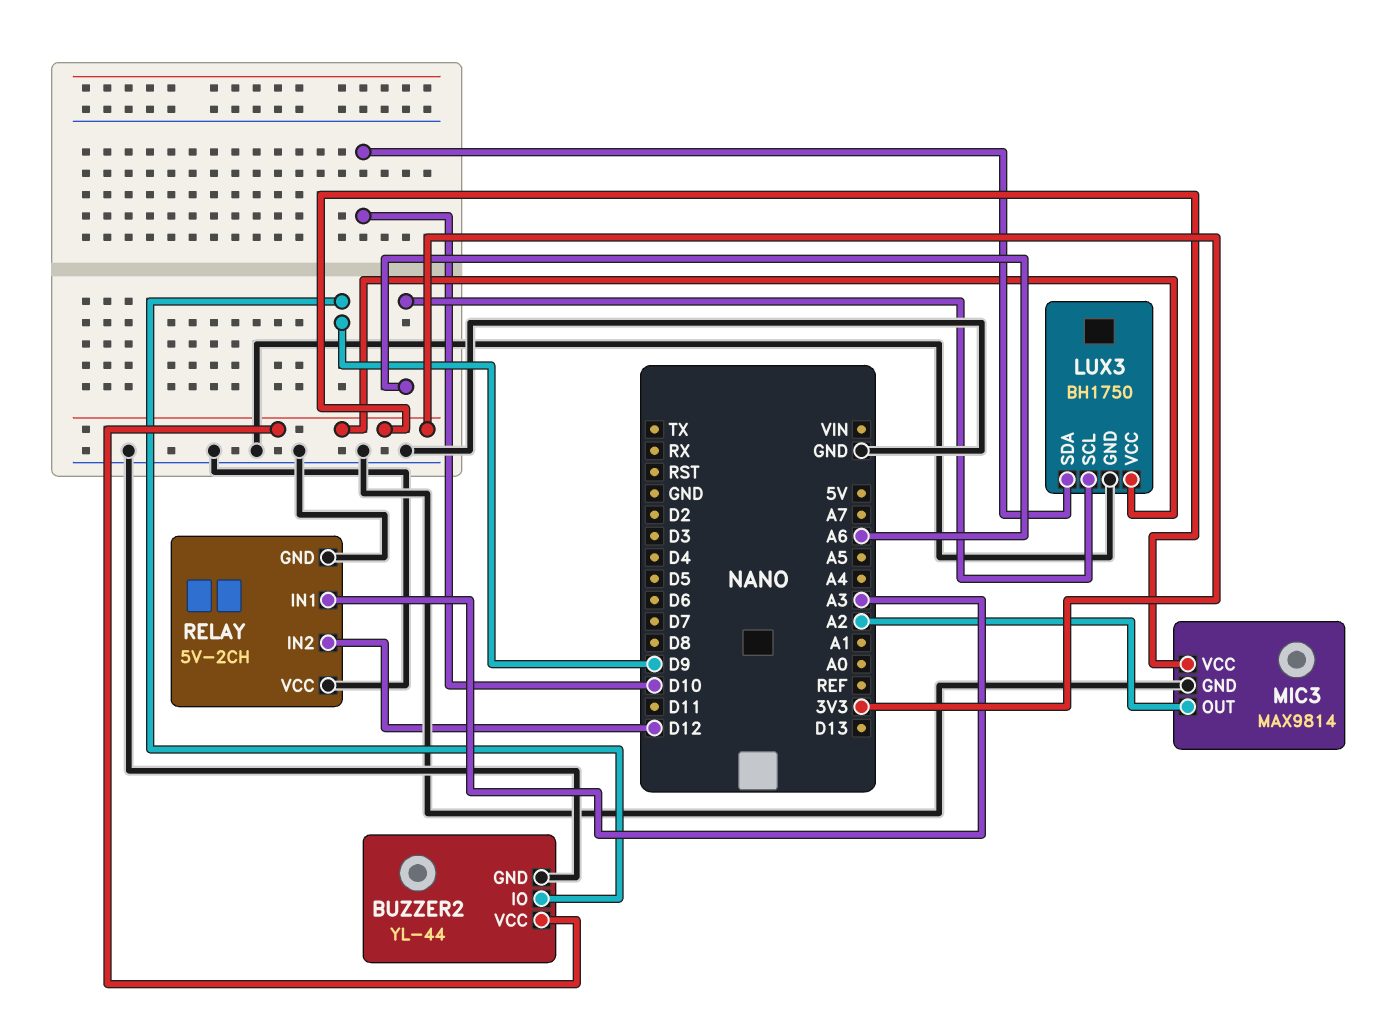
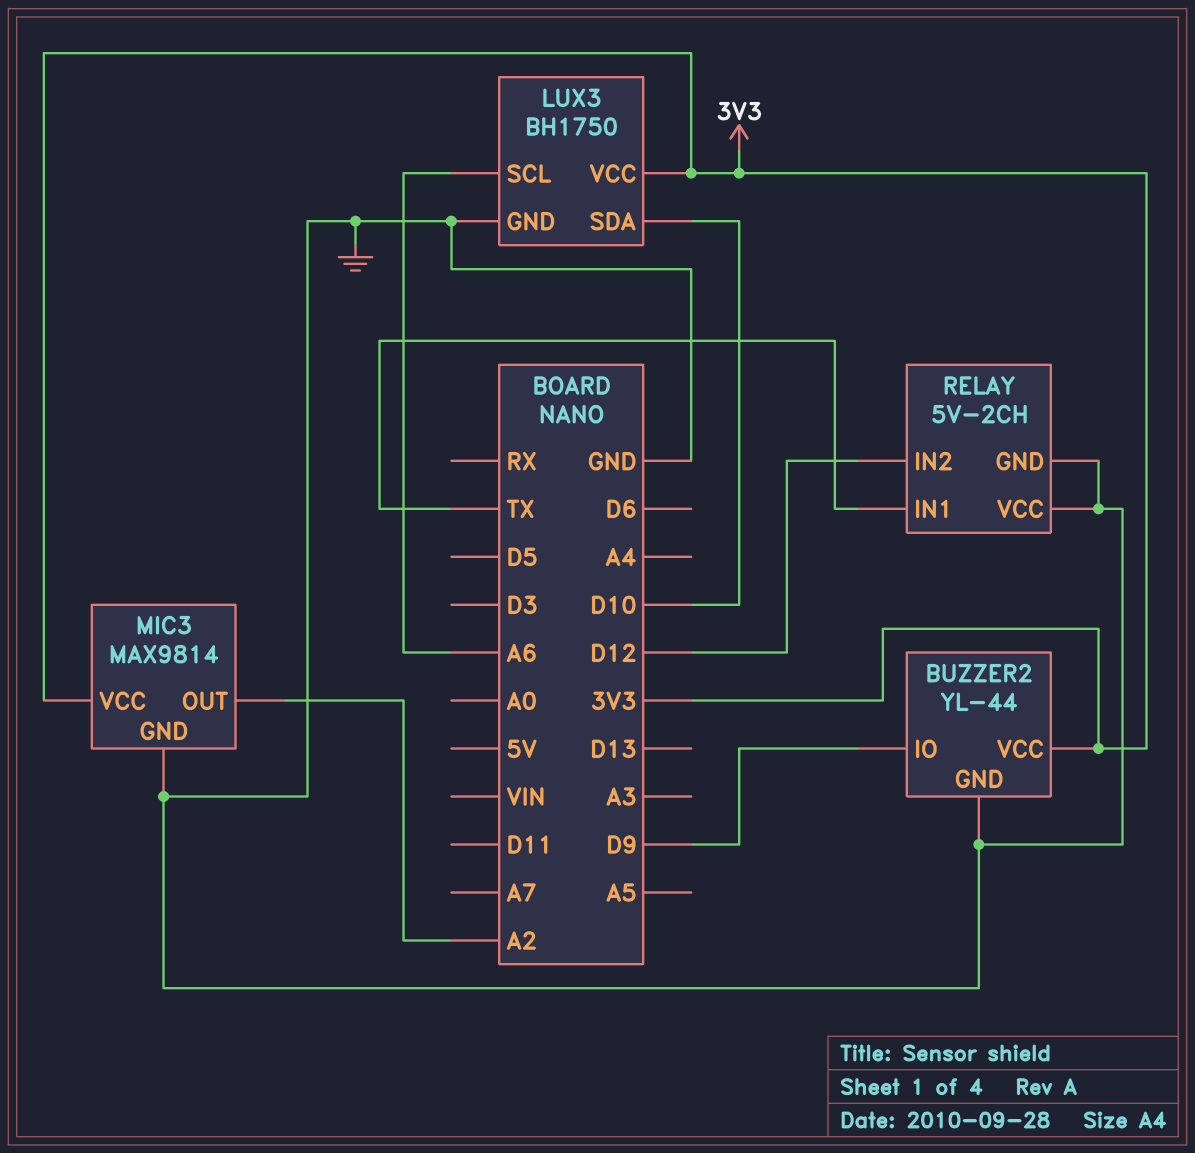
RELAY pin IN1: A3 -> TX

